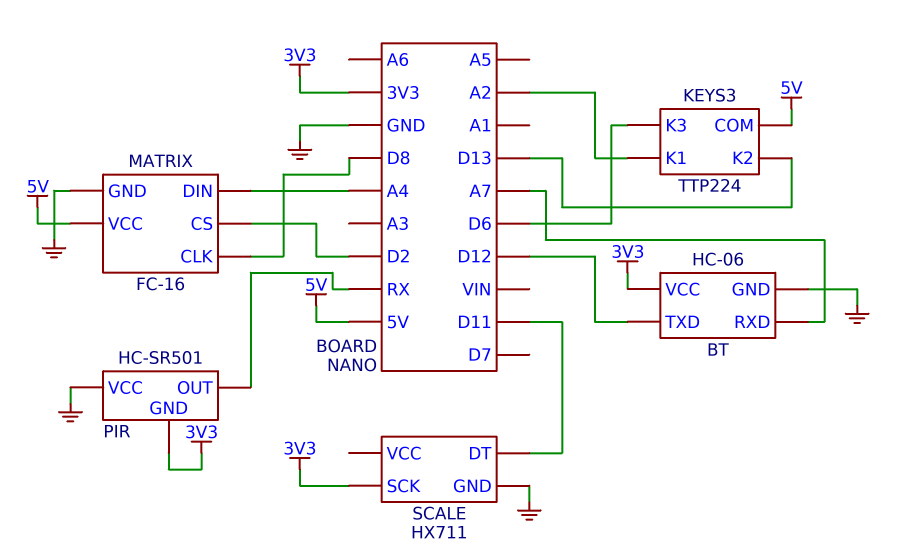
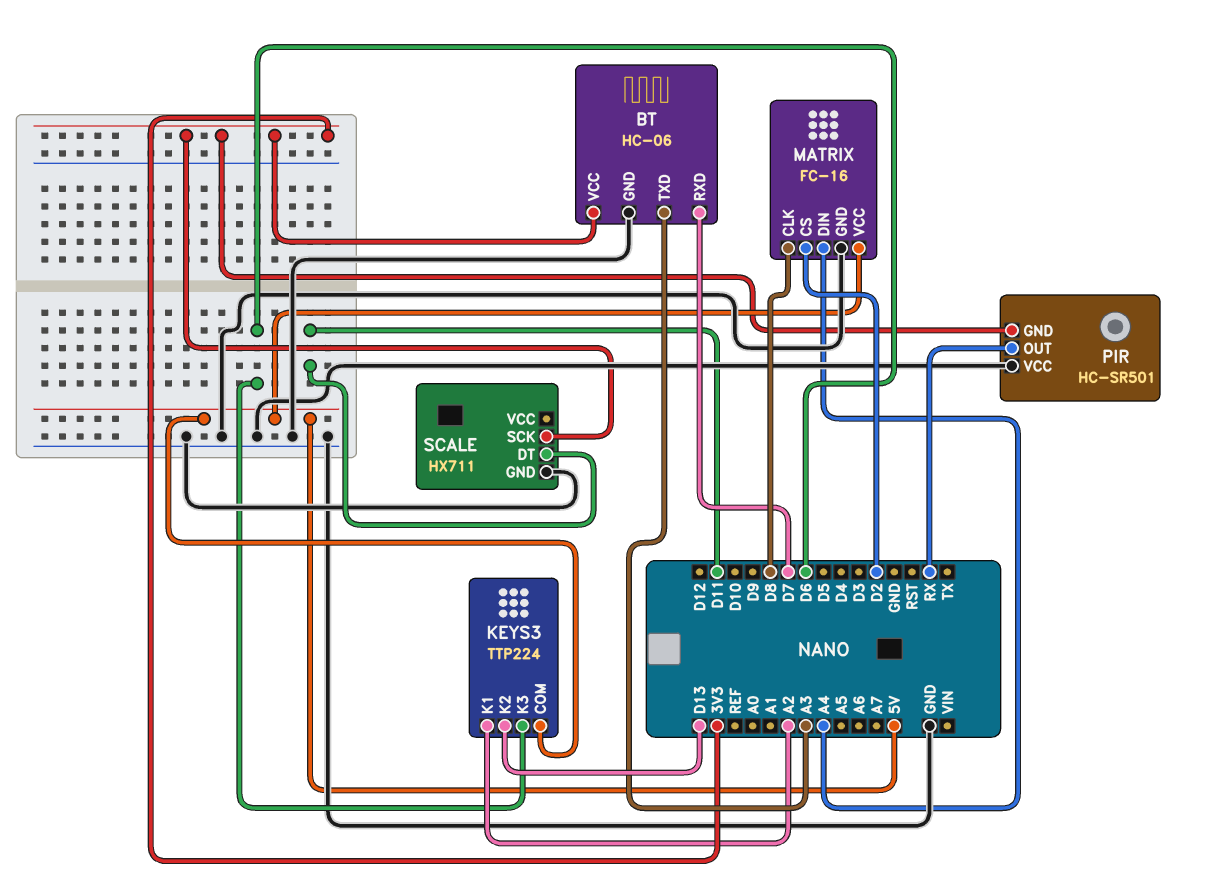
BT pin RXD: A7 -> D7
BT pin TXD: D12 -> A3

